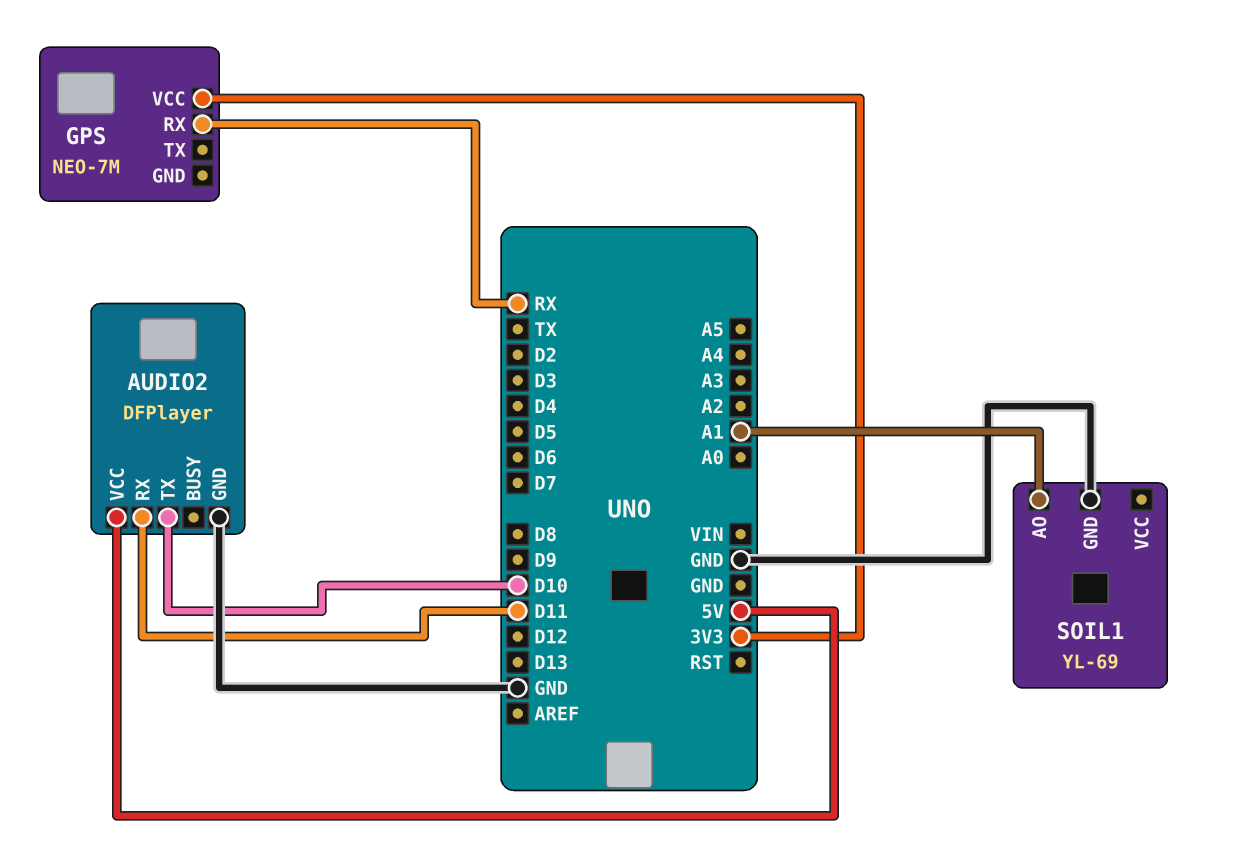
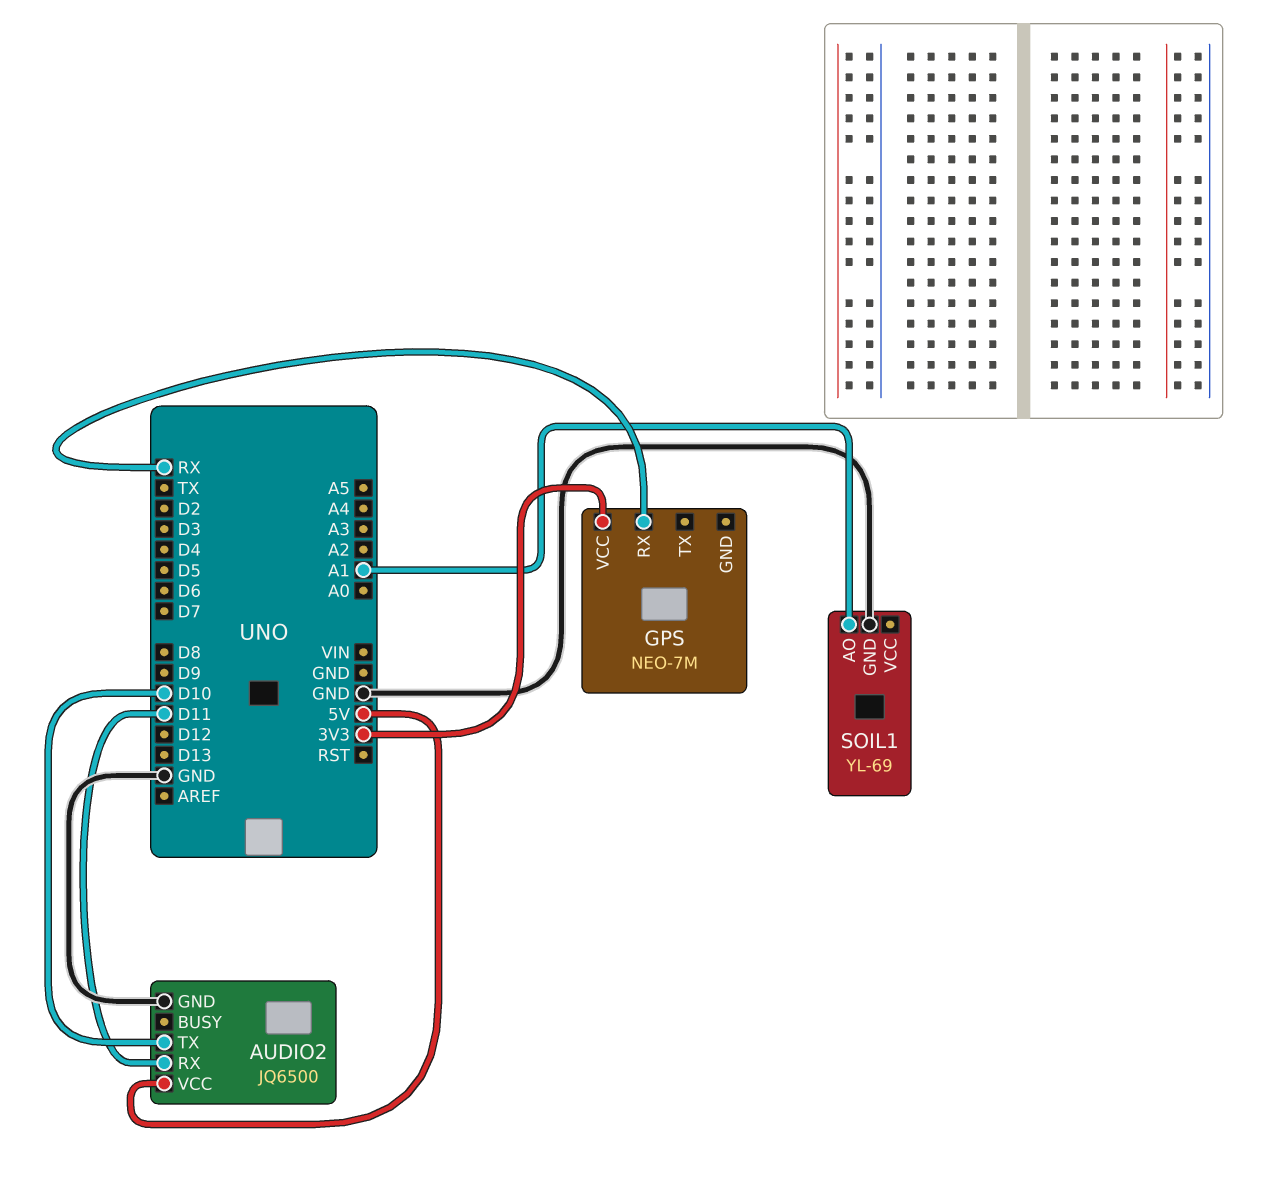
AUDIO2: DFPlayer -> JQ6500

